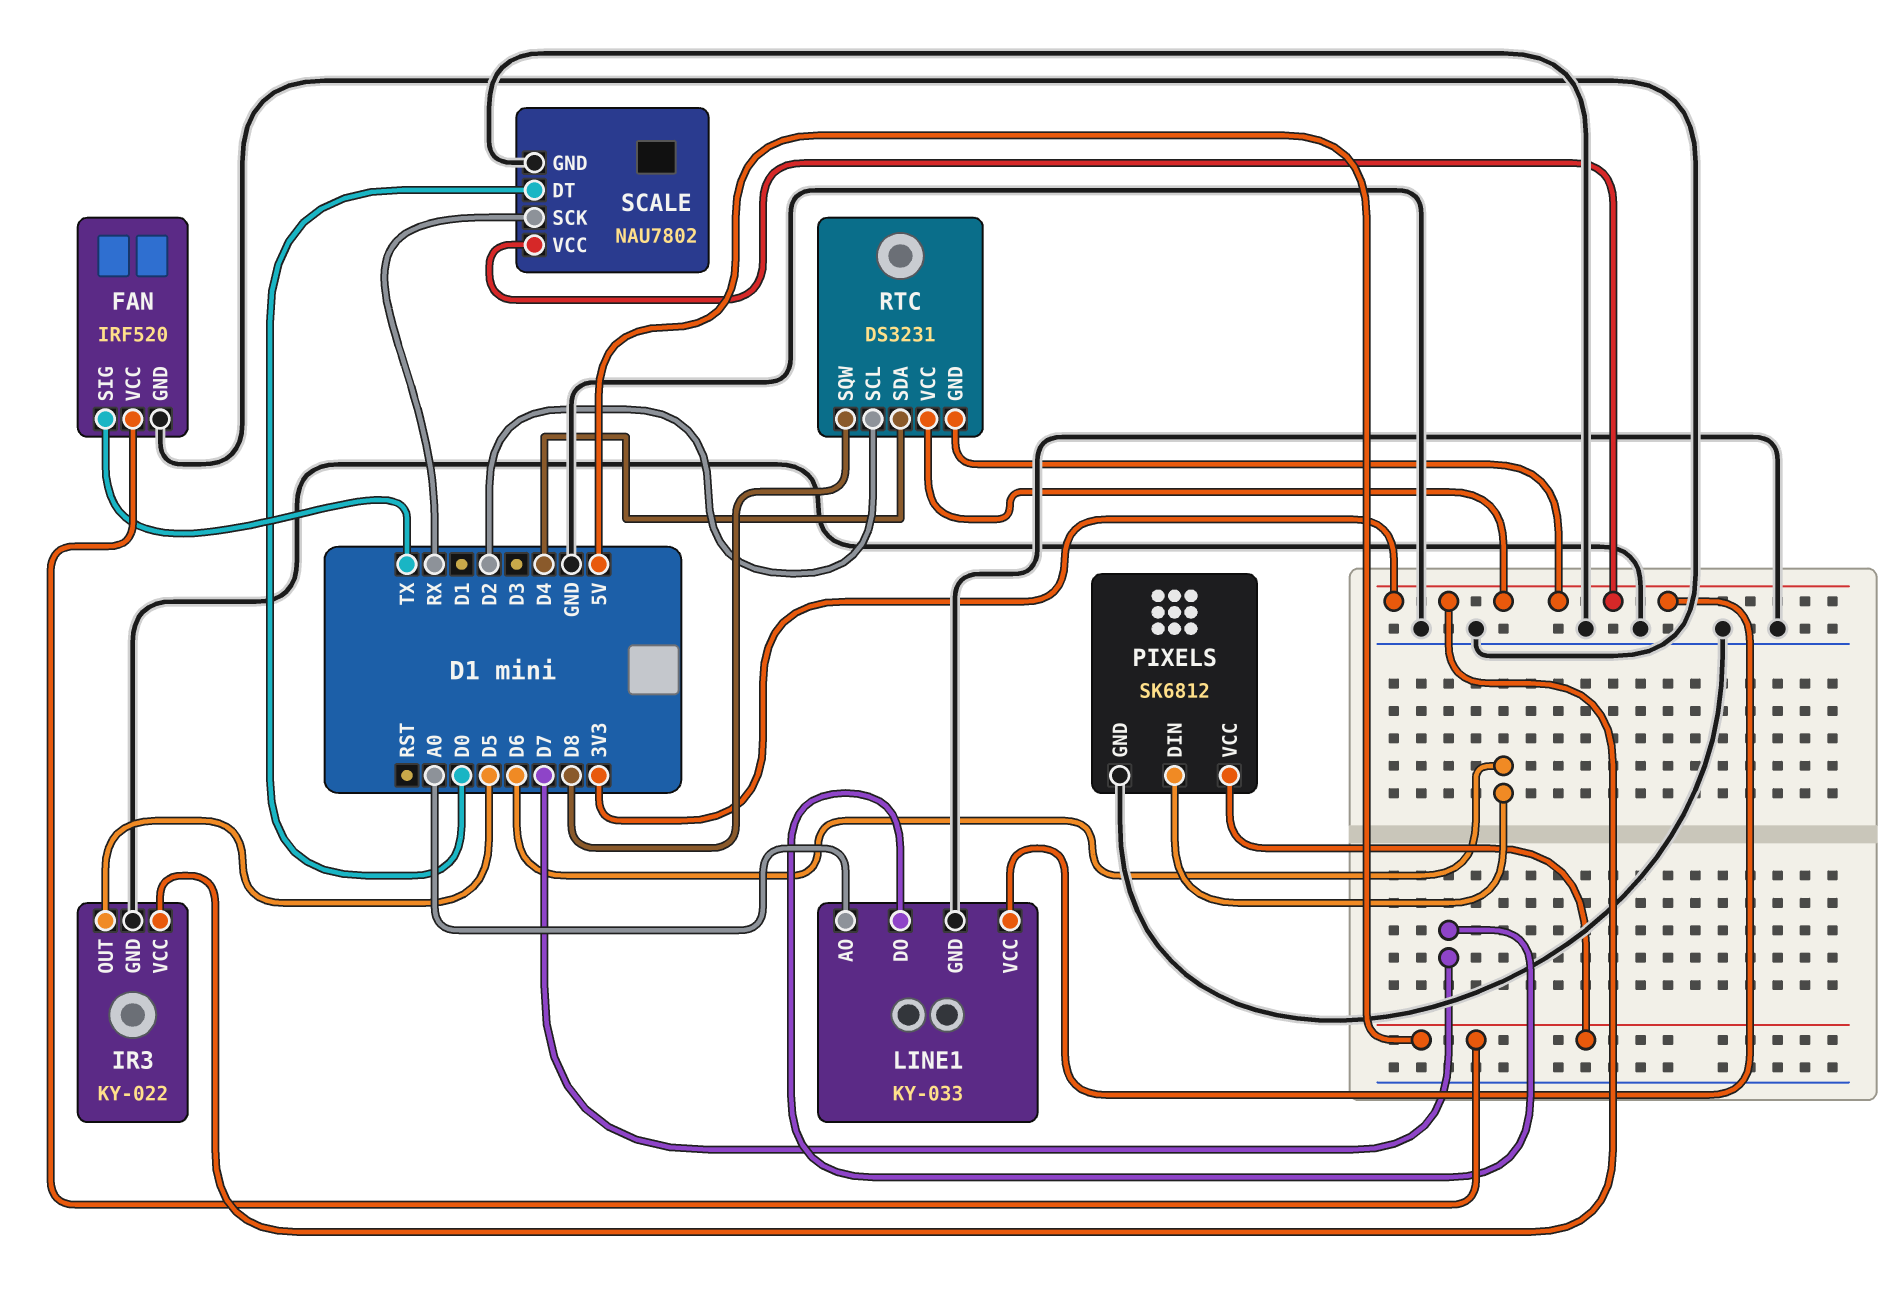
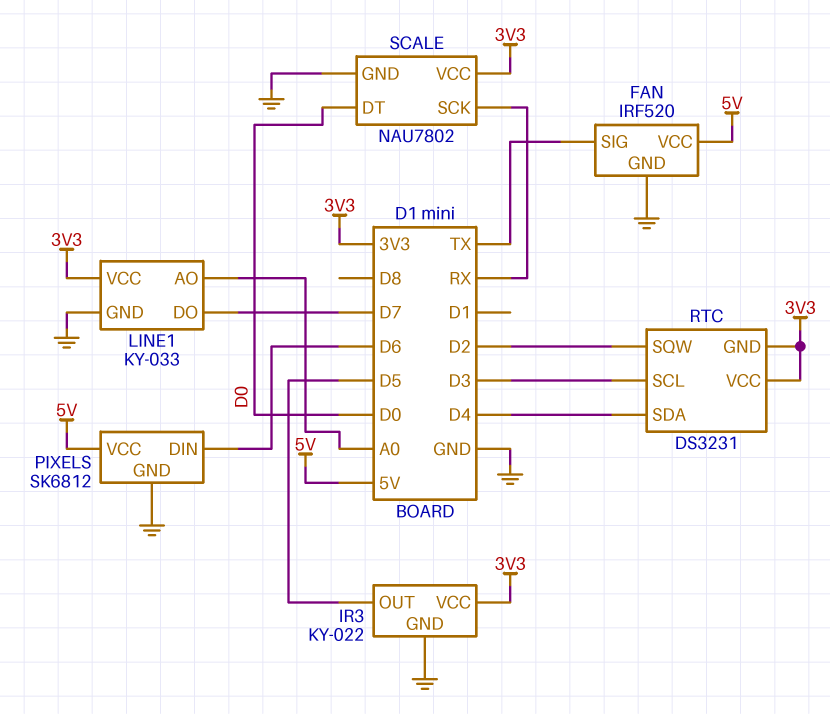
RTC pin SCL: D2 -> D3
RTC pin SQW: D8 -> D2

